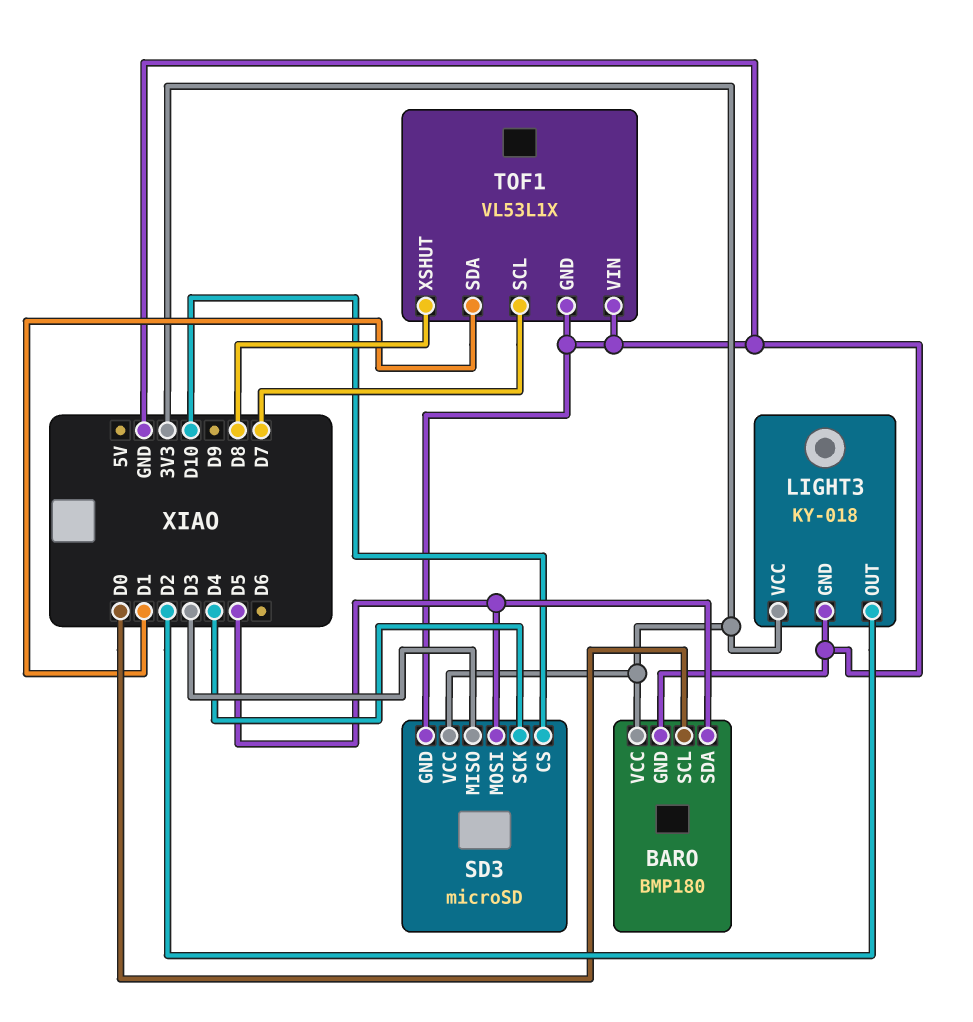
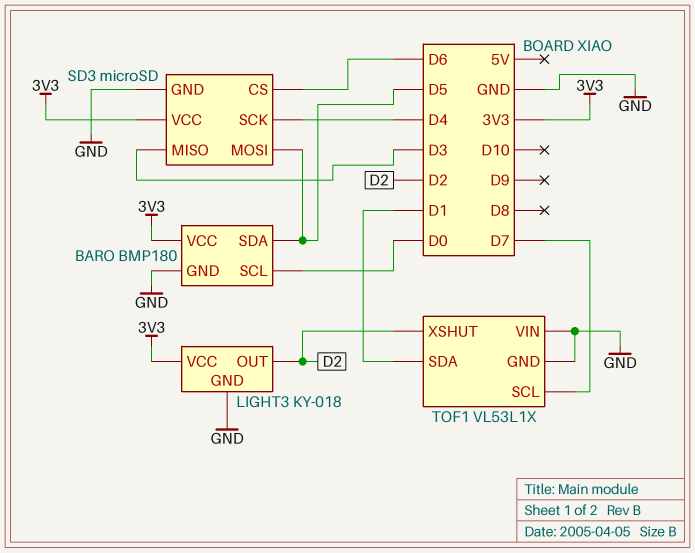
SD3 pin CS: D10 -> D6
TOF1 pin XSHUT: D8 -> D2

